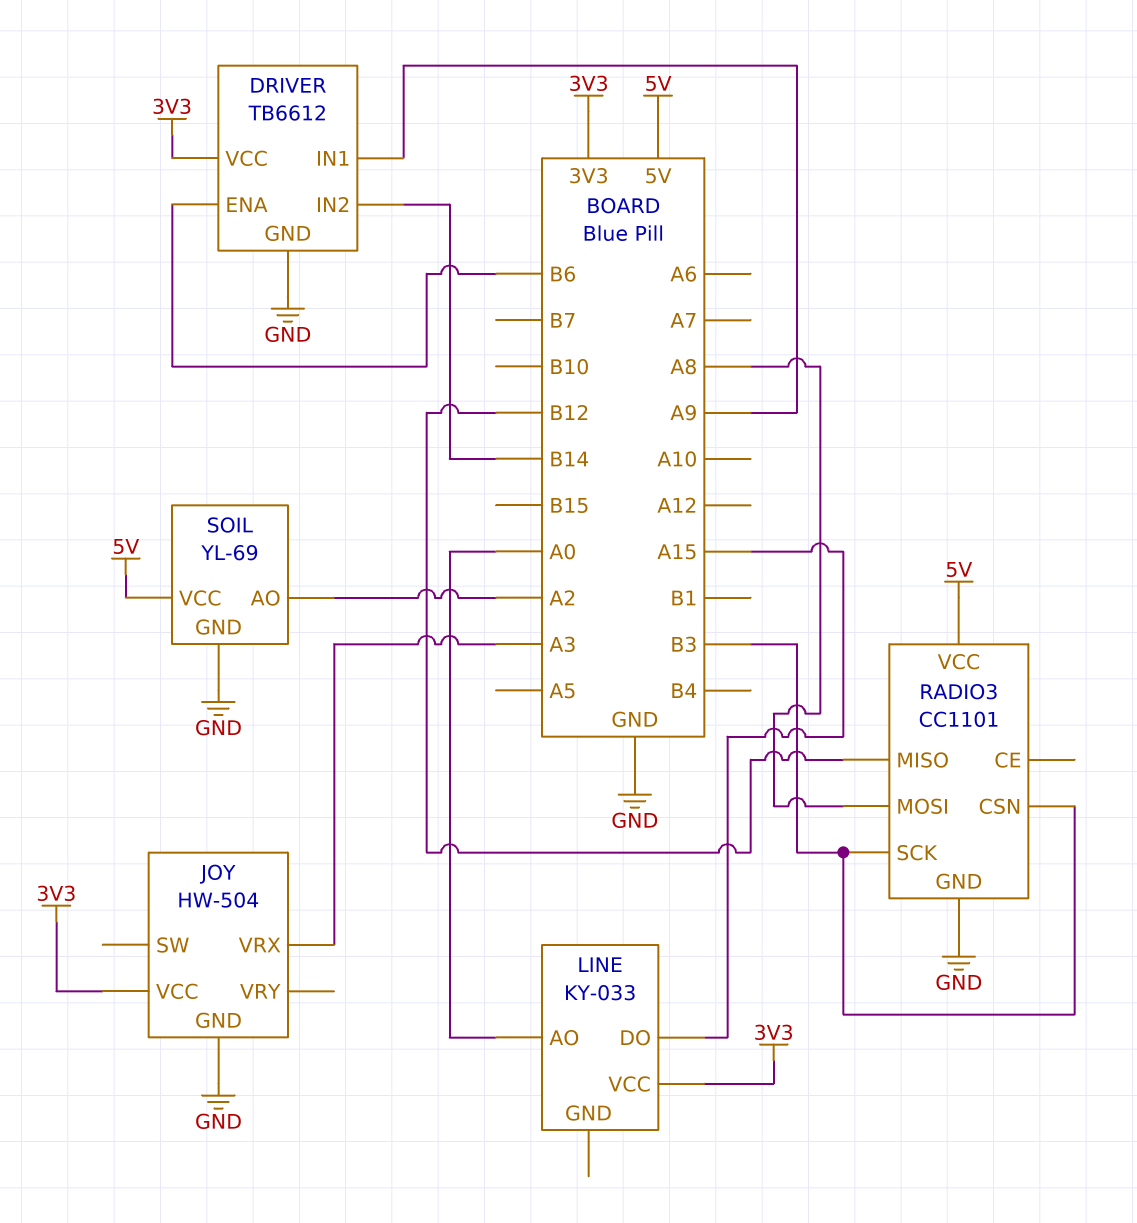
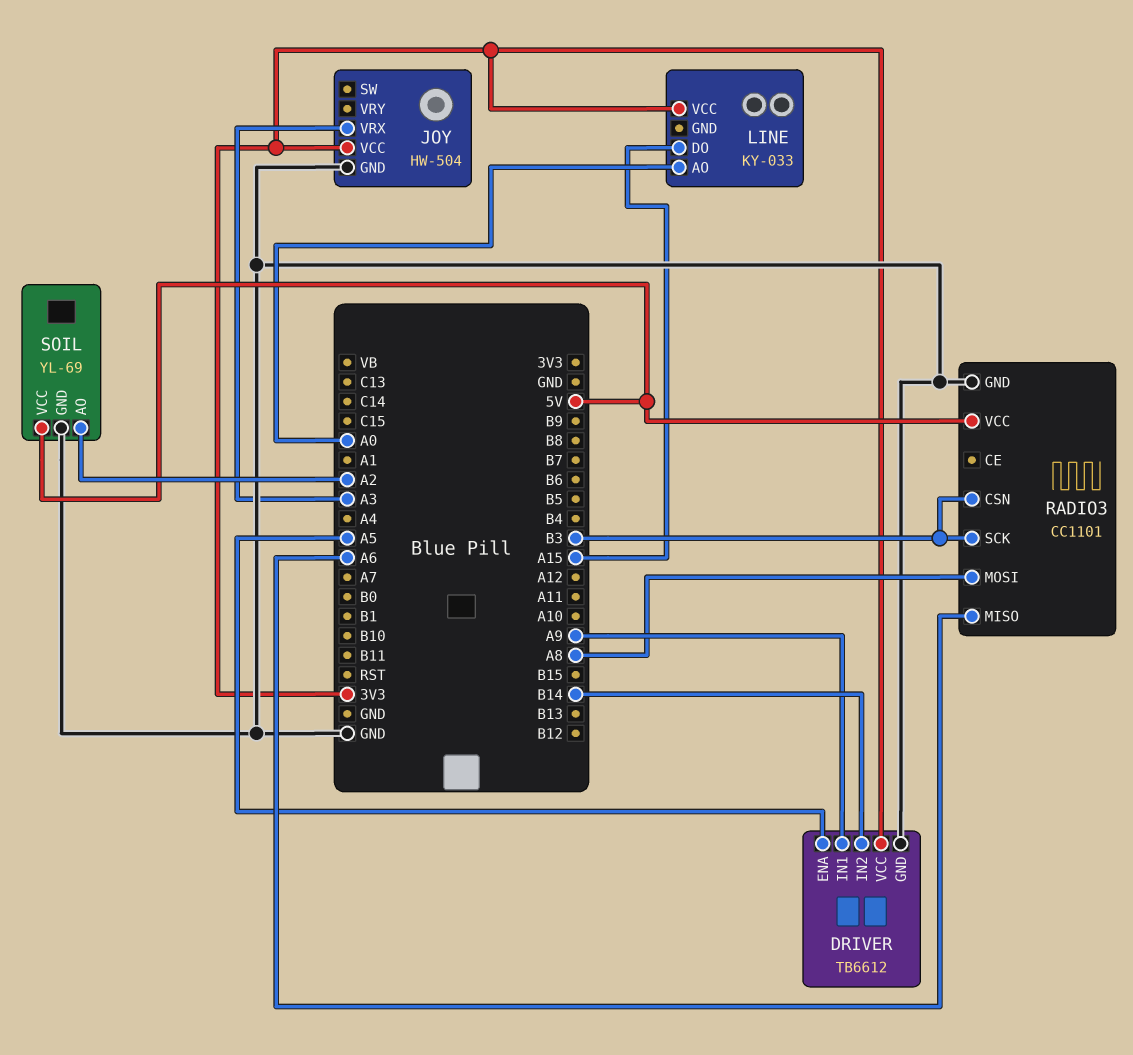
DRIVER pin ENA: B6 -> A5
RADIO3 pin MISO: B12 -> A6

